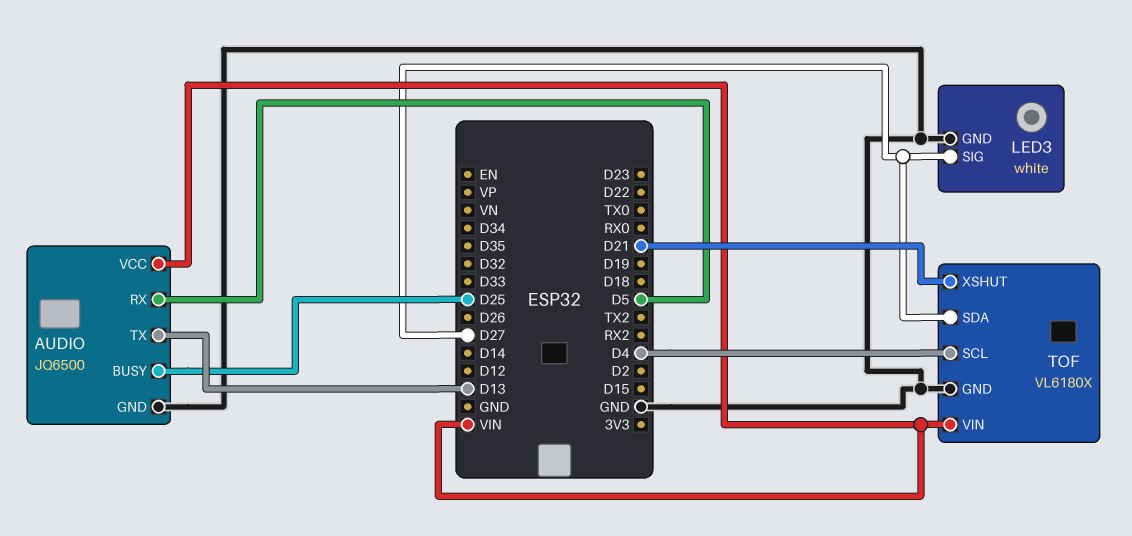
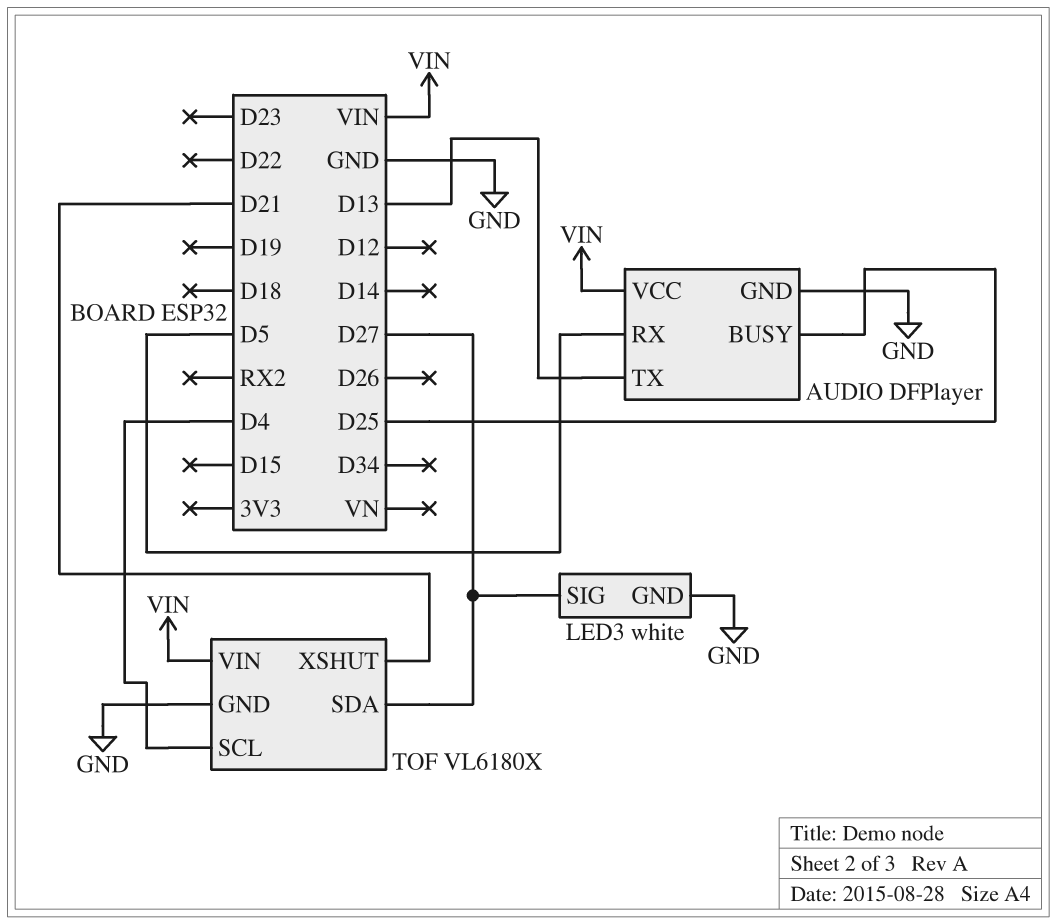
AUDIO: JQ6500 -> DFPlayer

